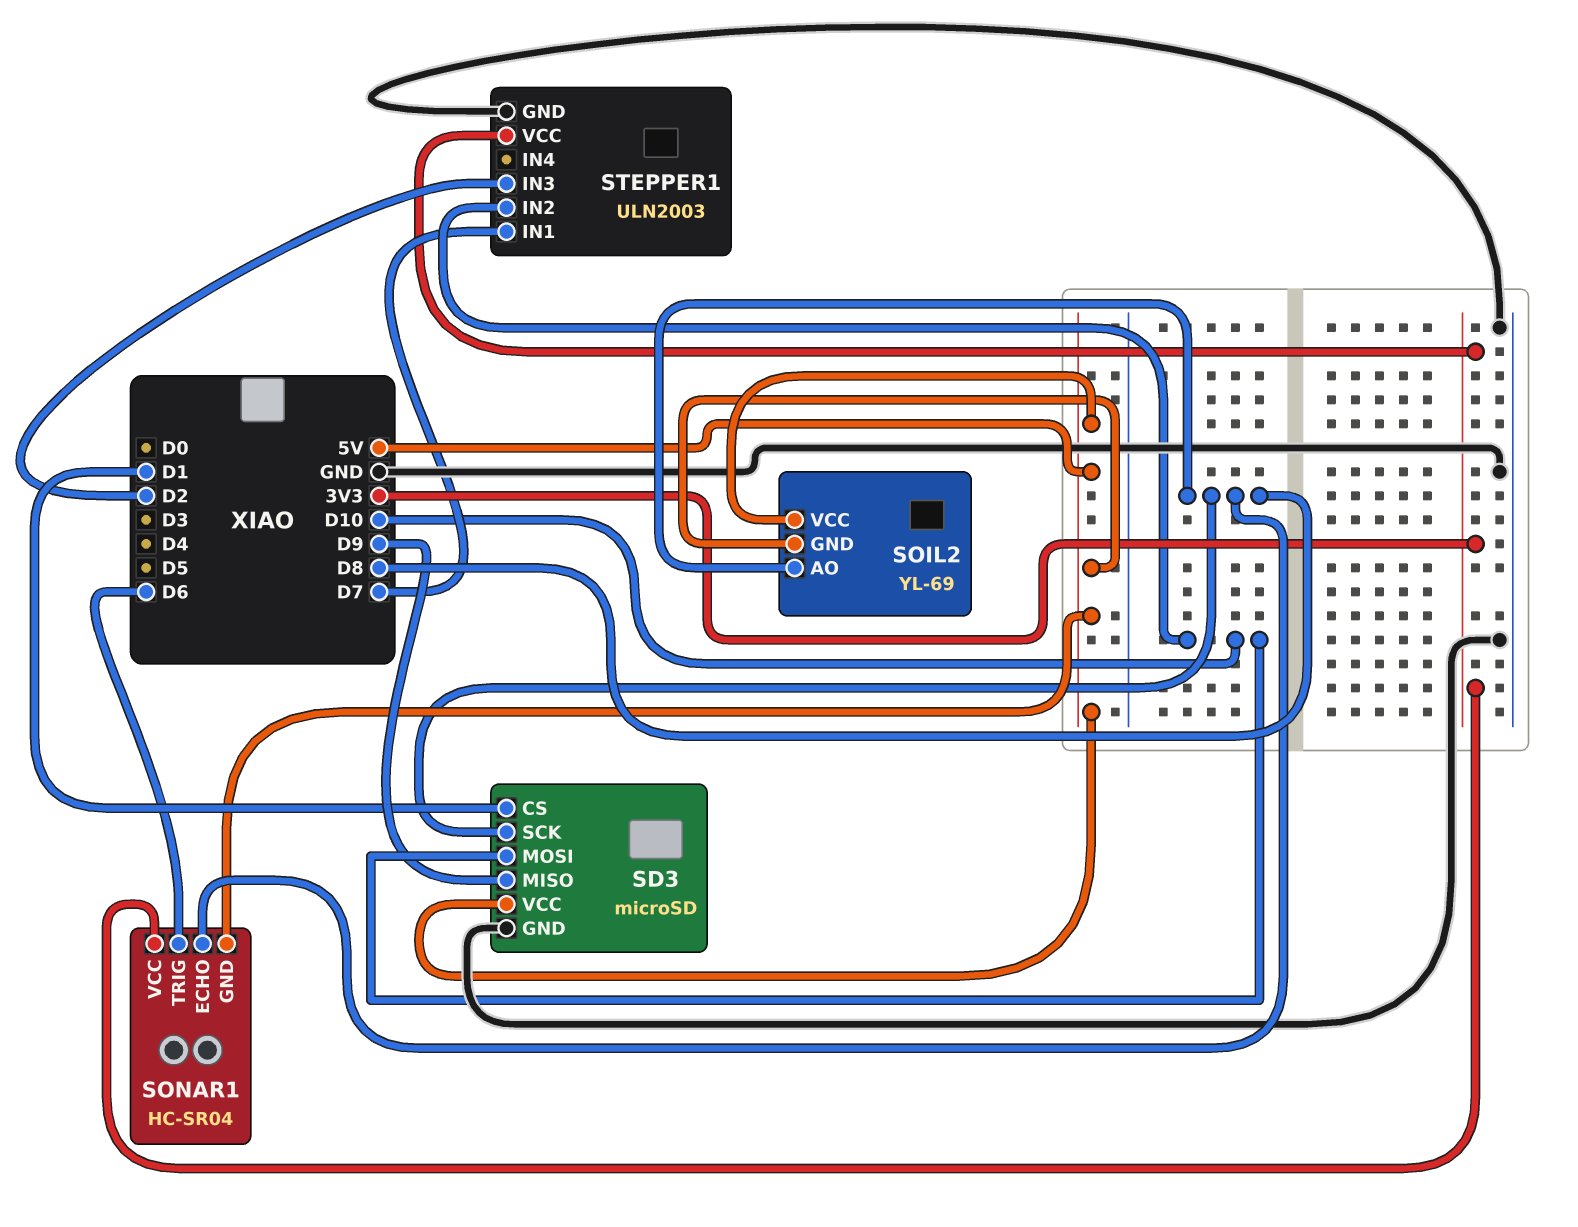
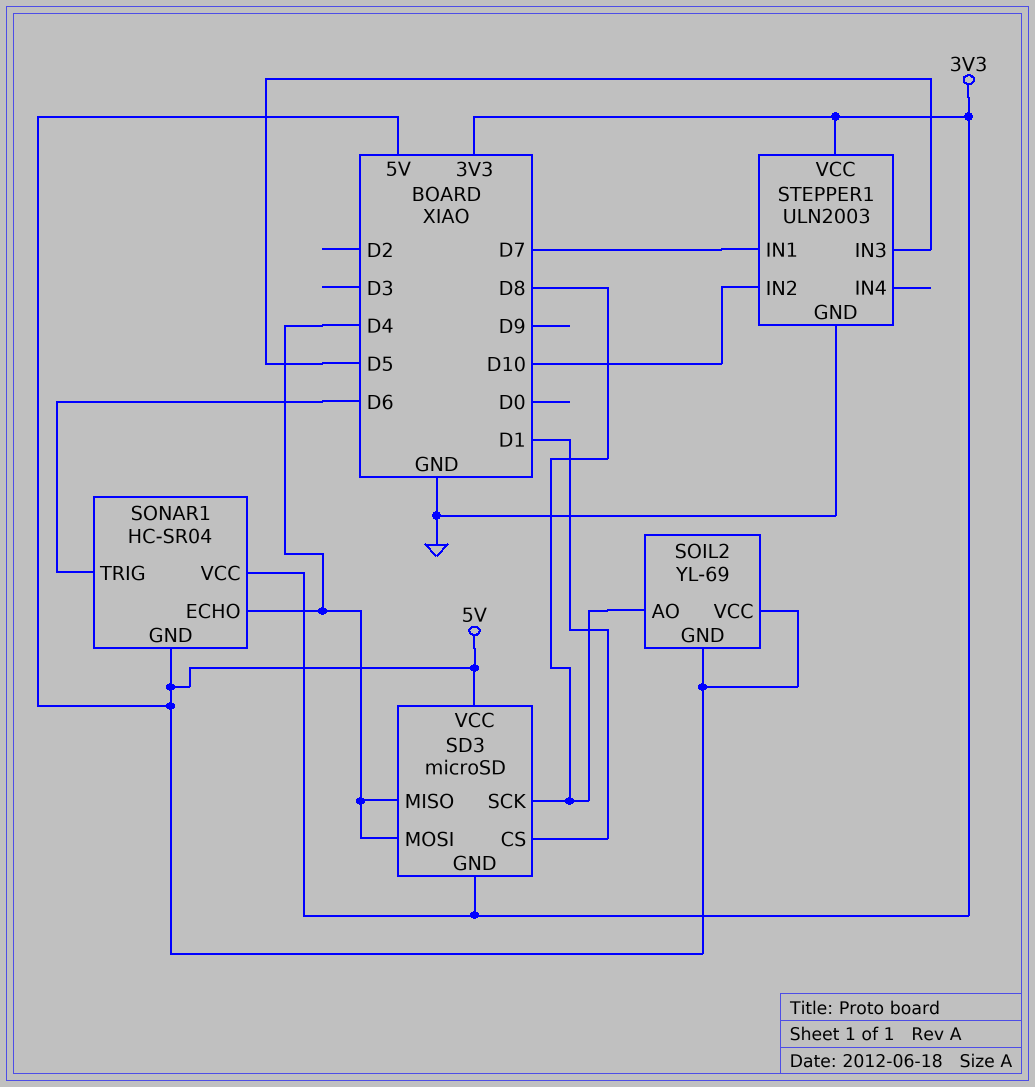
SD3 pin GND: GND -> 3V3
SD3 pin MISO: D9 -> D4
SD3 pin MOSI: D10 -> D4
SONAR1 pin ECHO: D8 -> D4
STEPPER1 pin IN3: D2 -> D5

